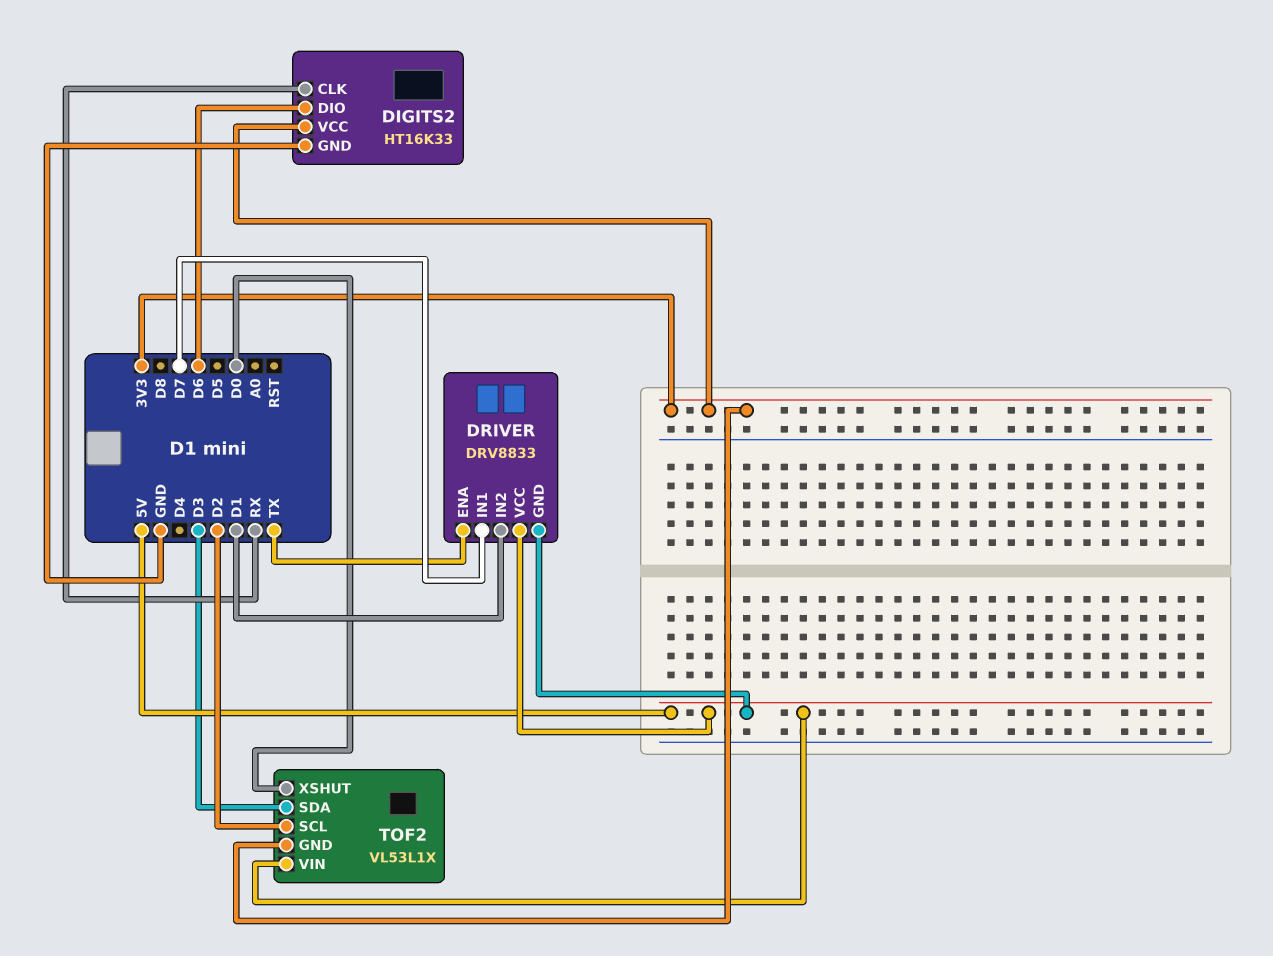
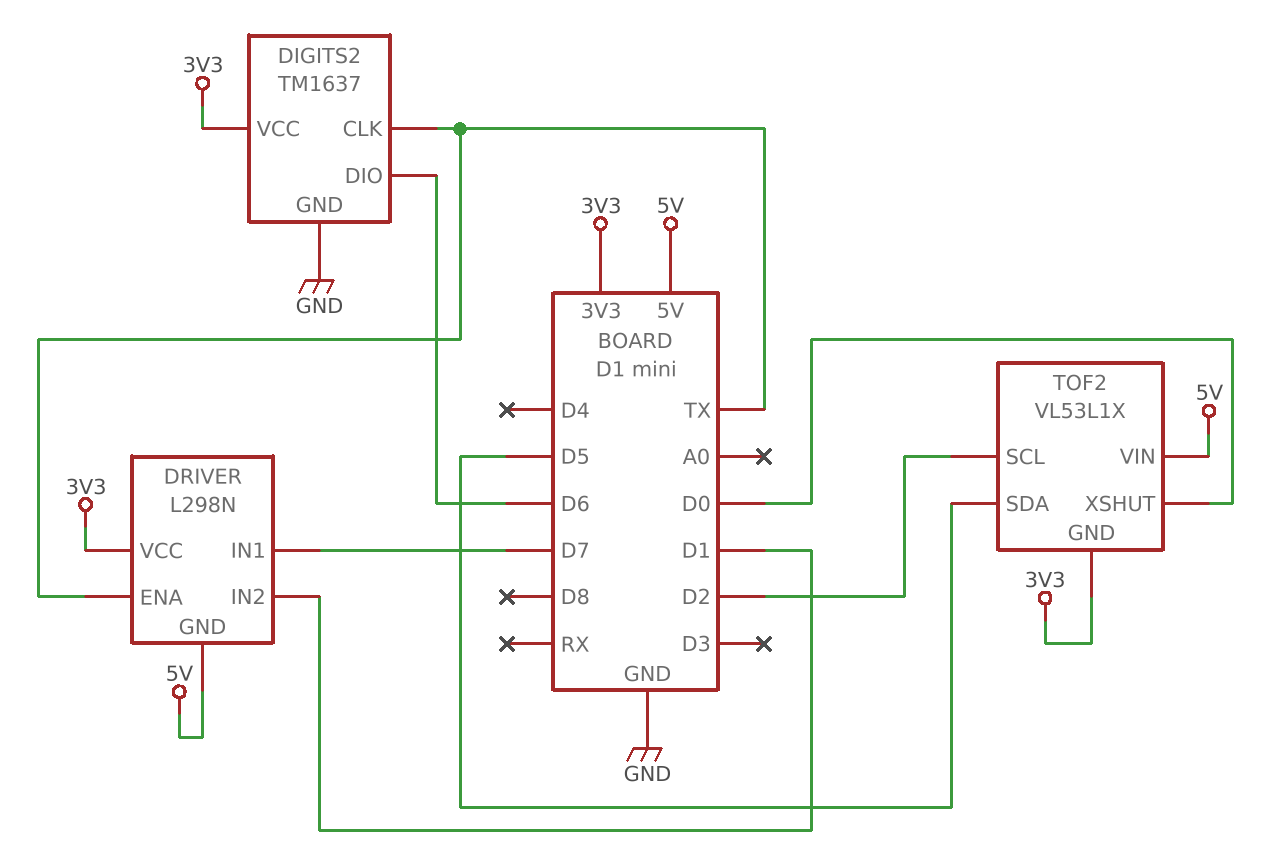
DIGITS2: HT16K33 -> TM1637
DIGITS2 pin CLK: RX -> TX
DRIVER: DRV8833 -> L298N
DRIVER pin VCC: 5V -> 3V3
TOF2 pin SDA: D3 -> D5

